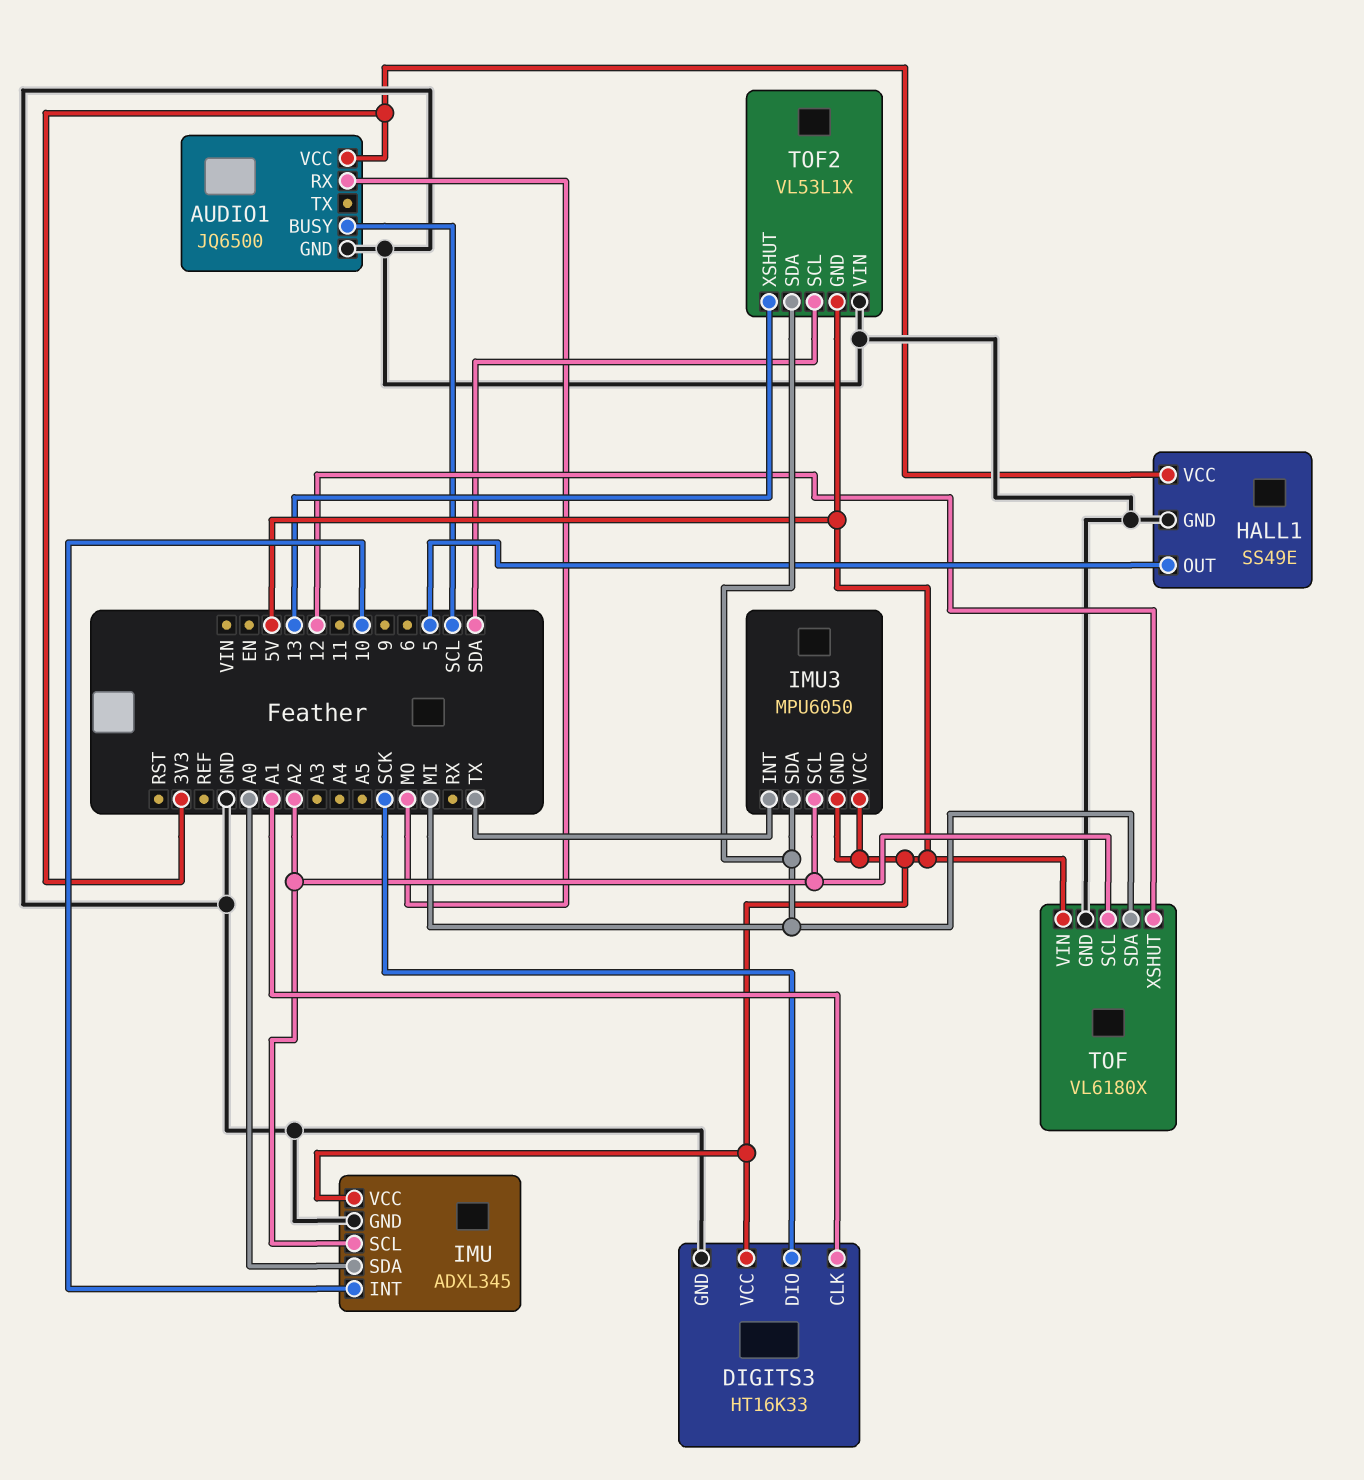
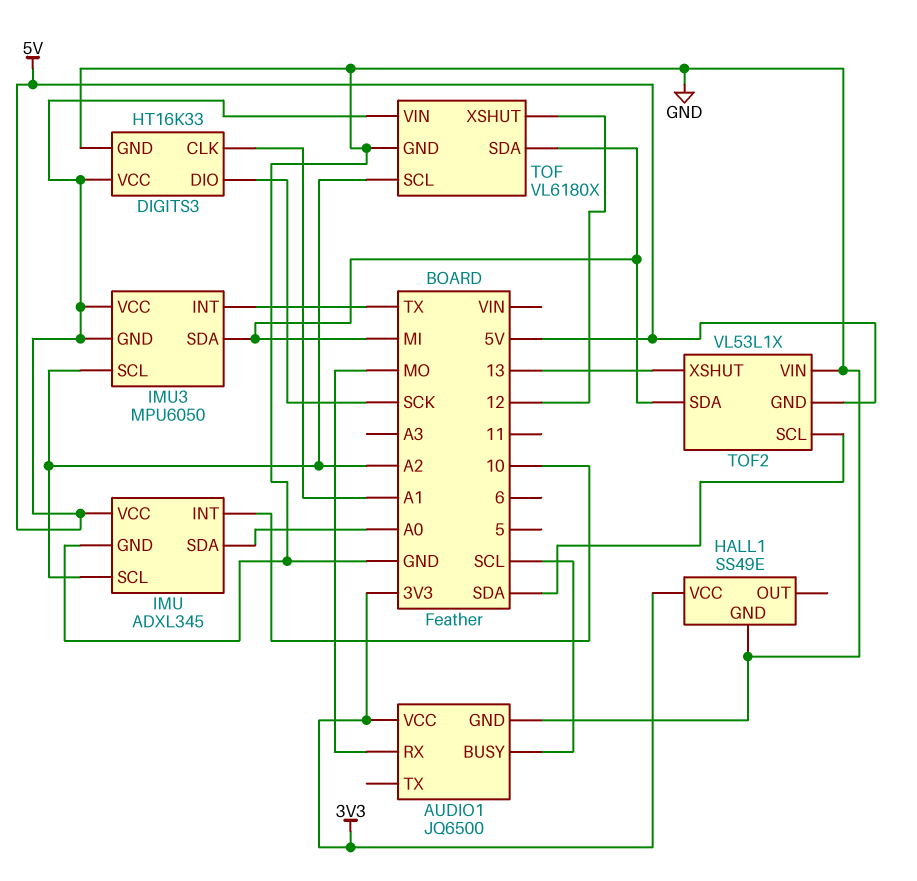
HALL1 pin OUT: 5 -> none

